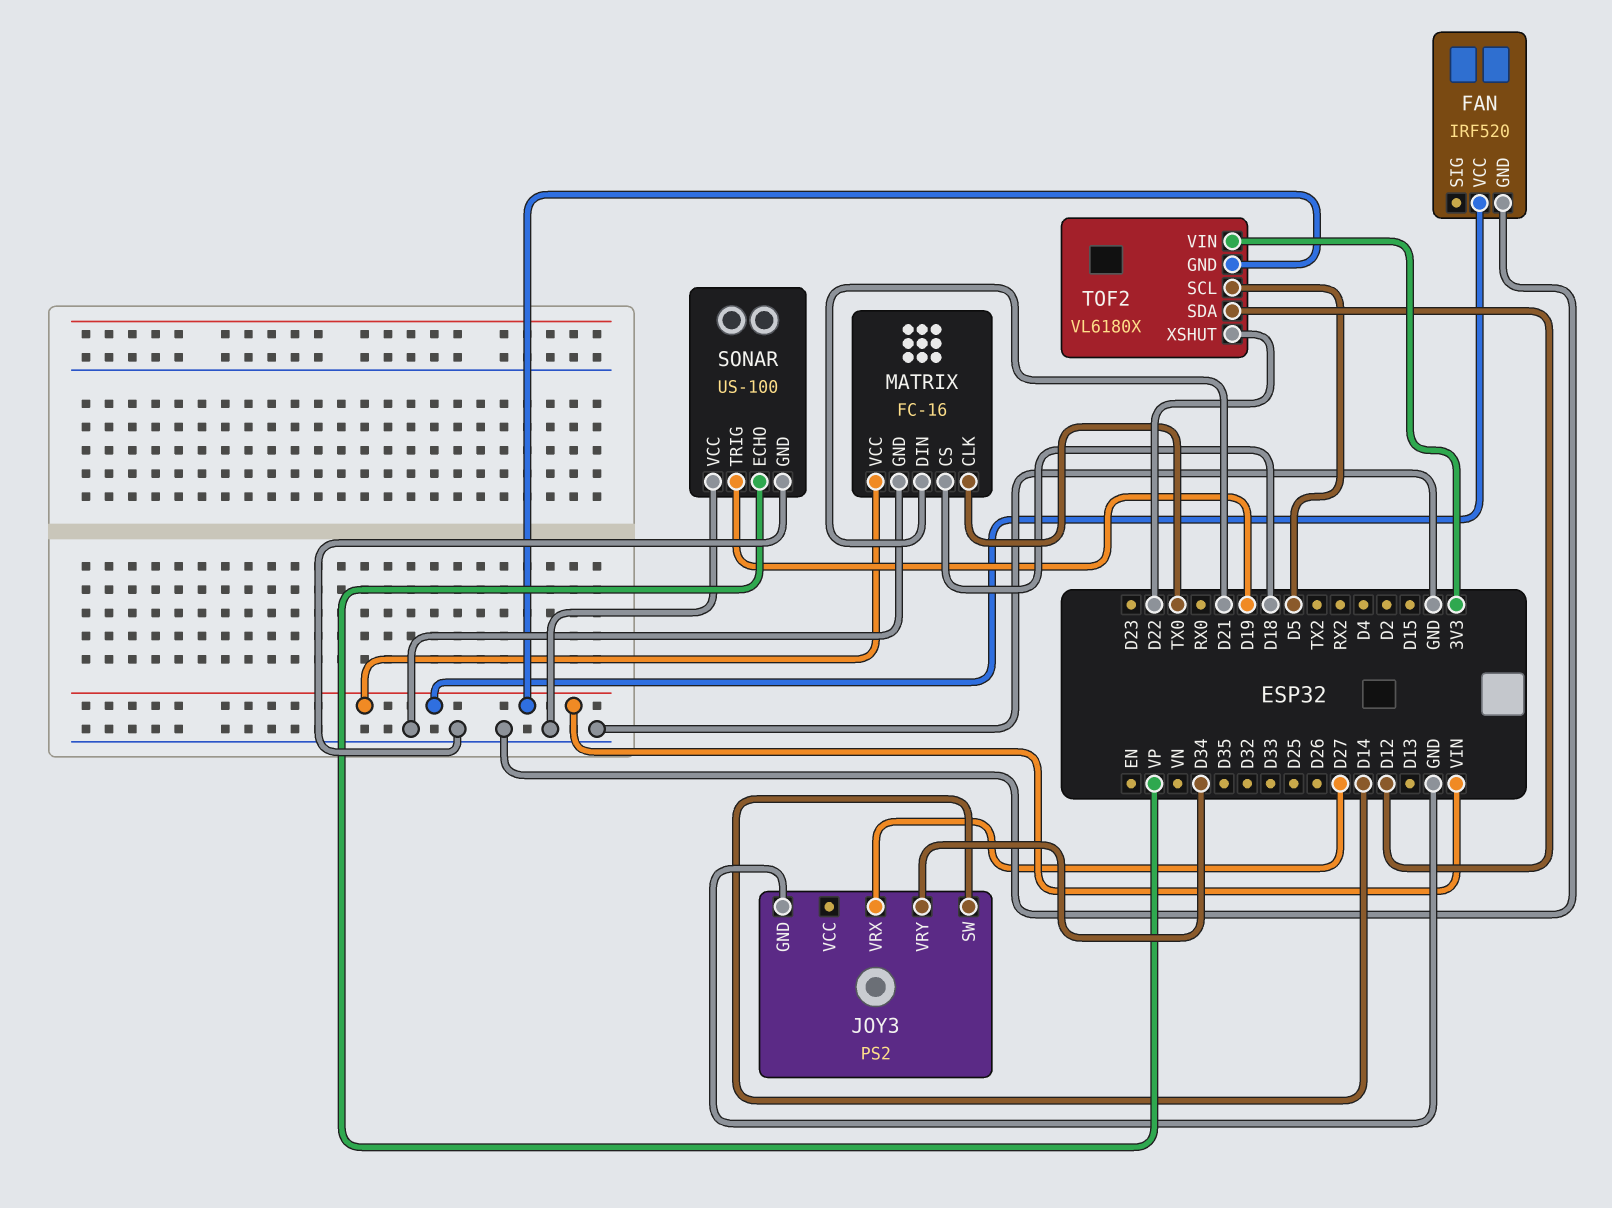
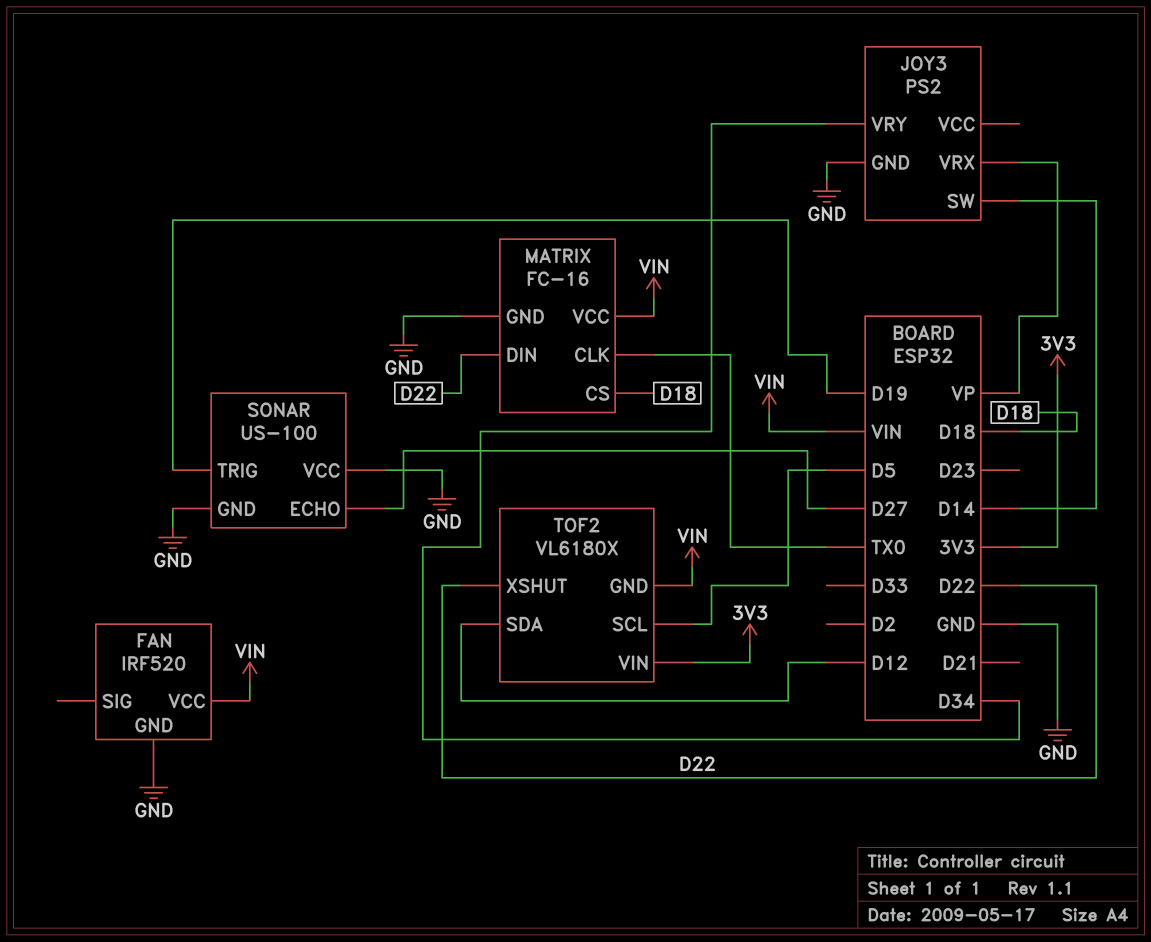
JOY3 pin VRX: D27 -> VP
MATRIX pin DIN: D21 -> D22
SONAR pin ECHO: VP -> D27

